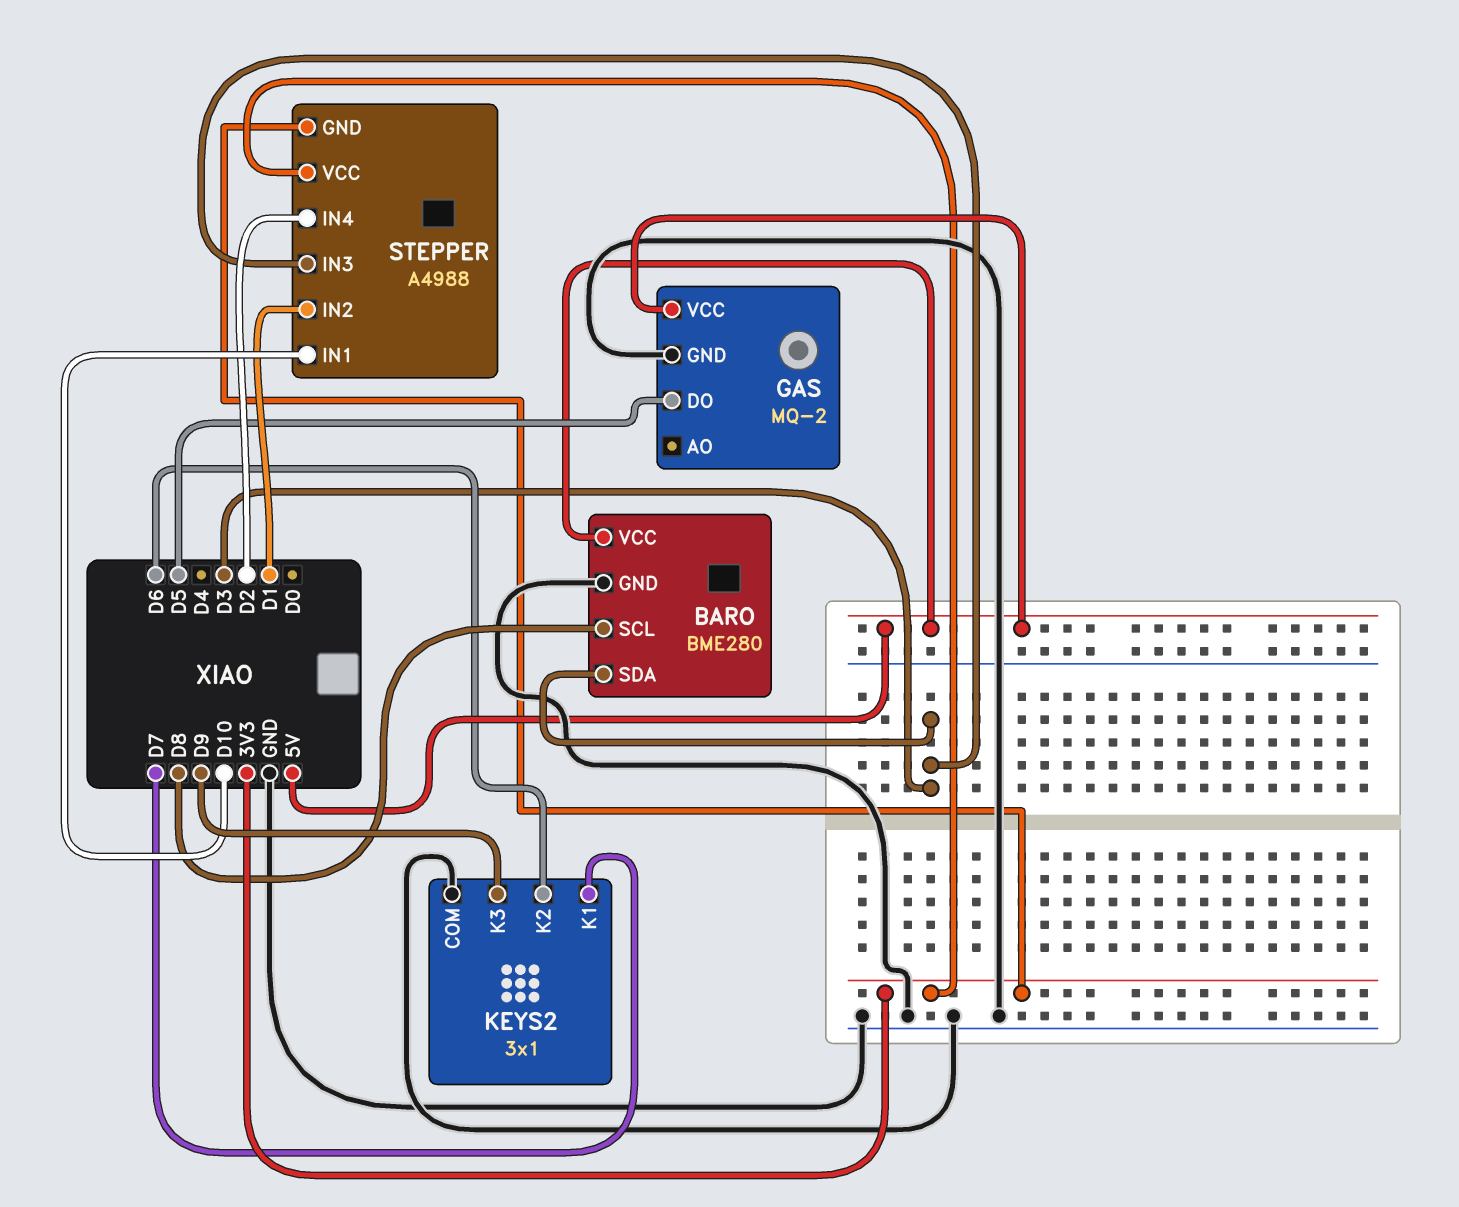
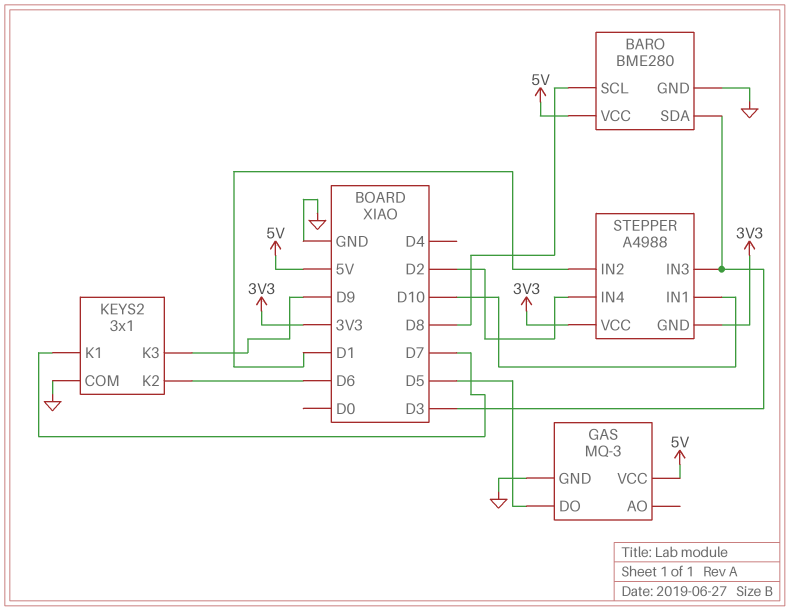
GAS: MQ-2 -> MQ-3

